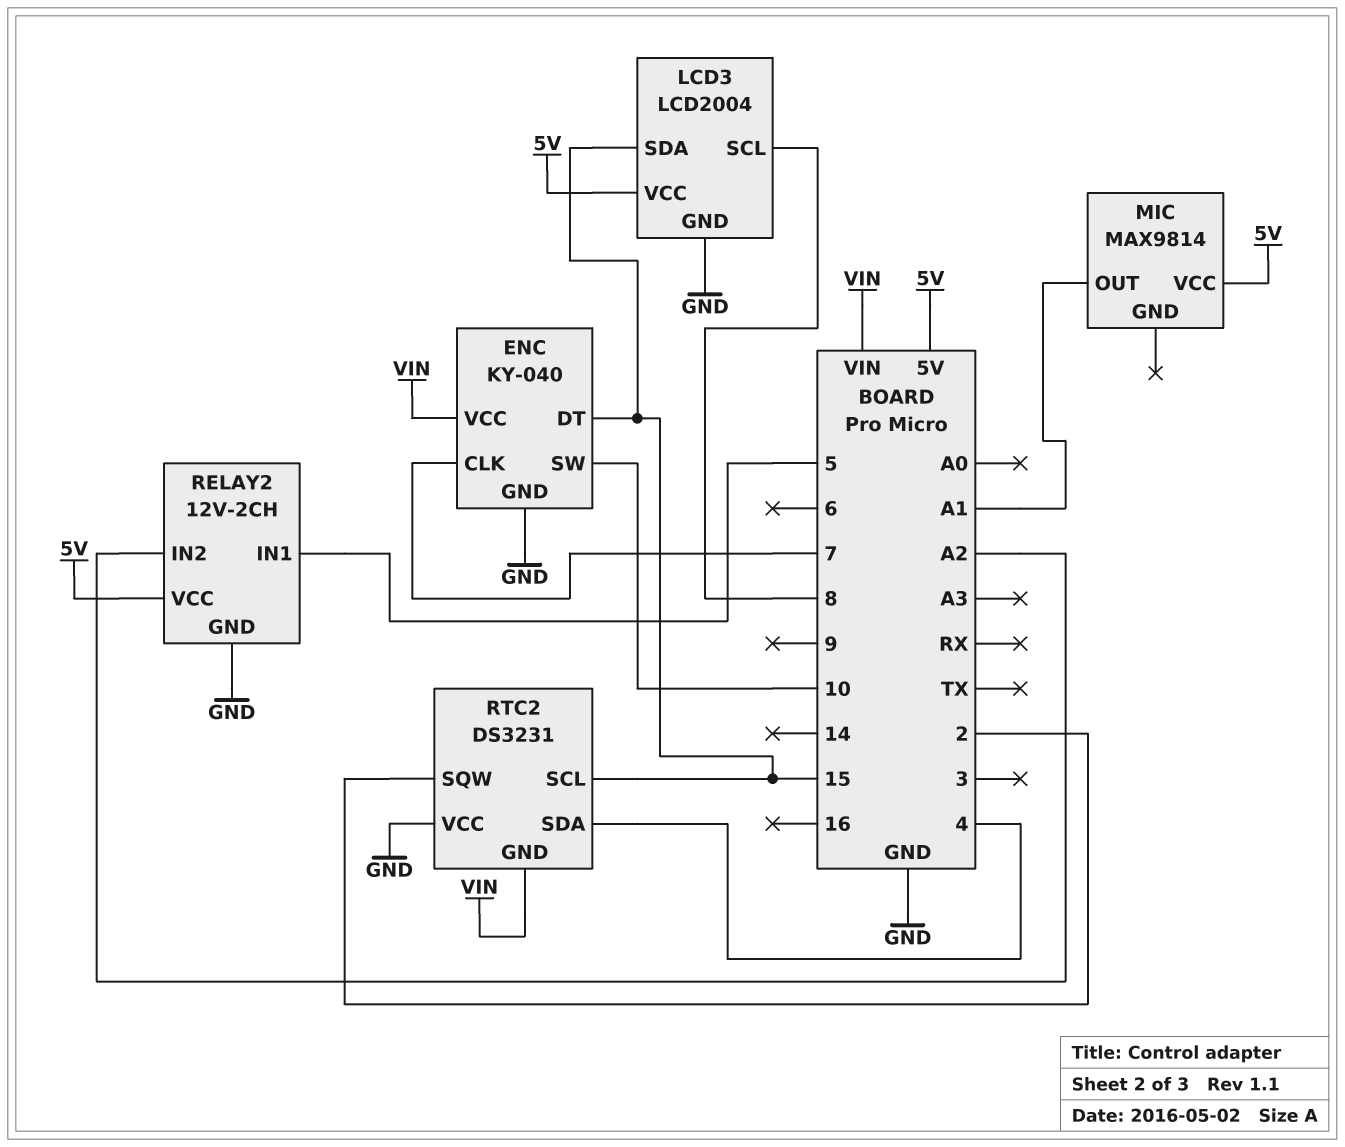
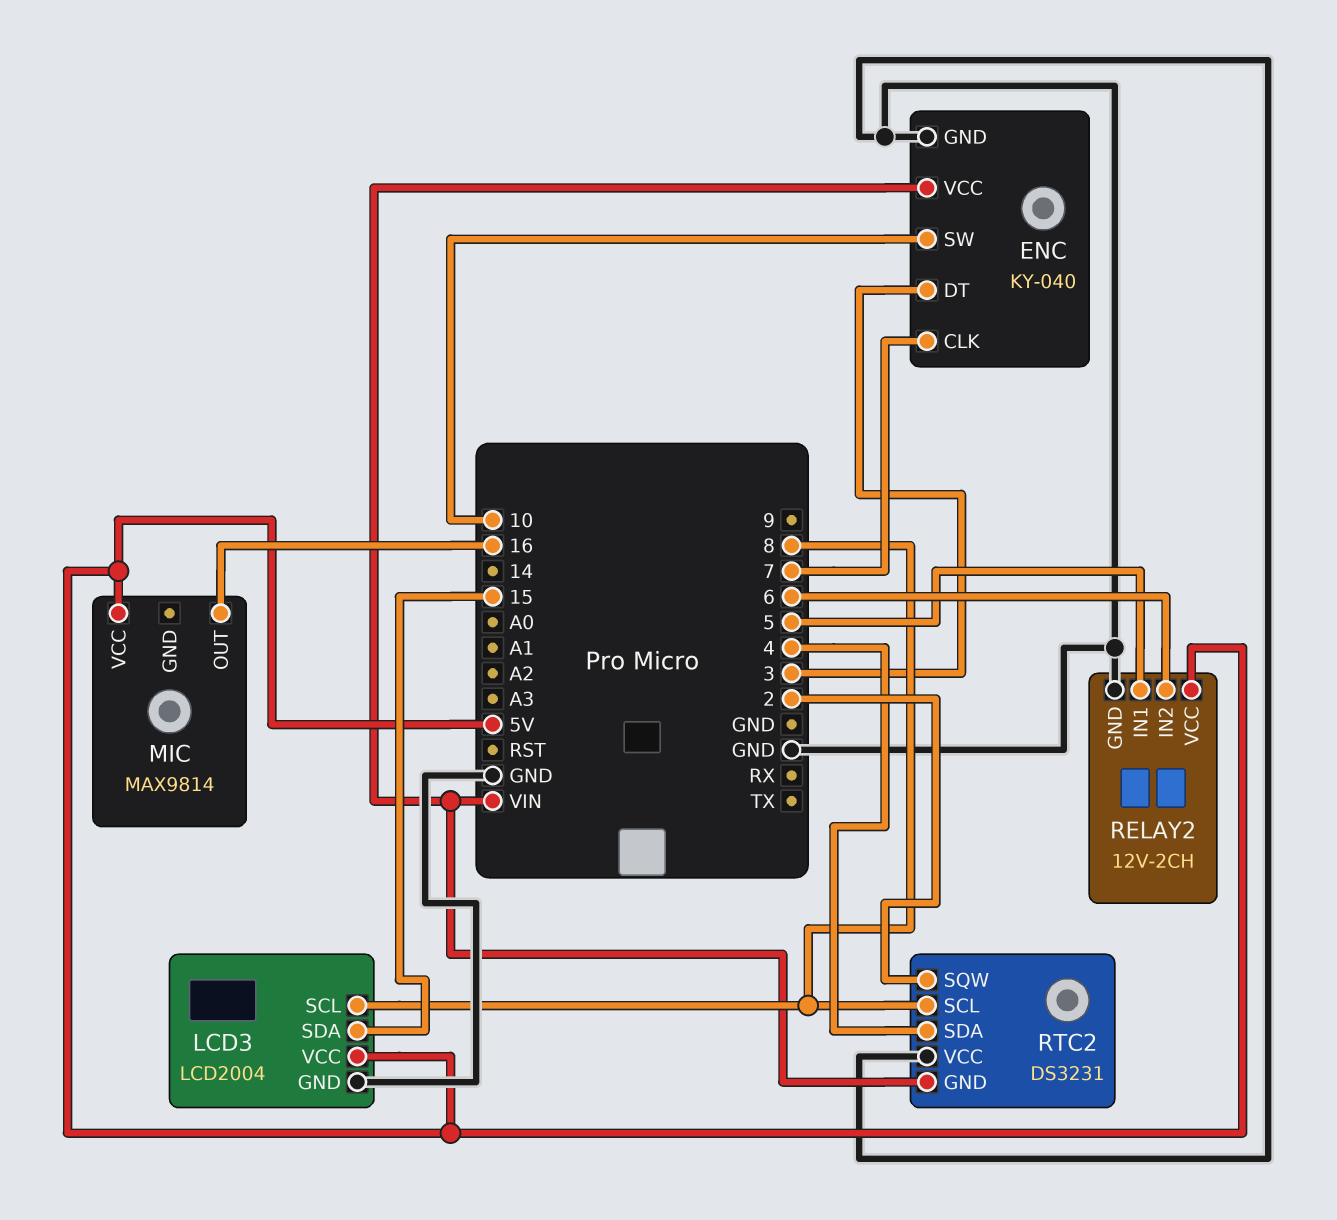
ENC pin DT: 15 -> 3
MIC pin OUT: A1 -> 16
RELAY2 pin IN2: A2 -> 6
RTC2 pin SCL: 15 -> 8

